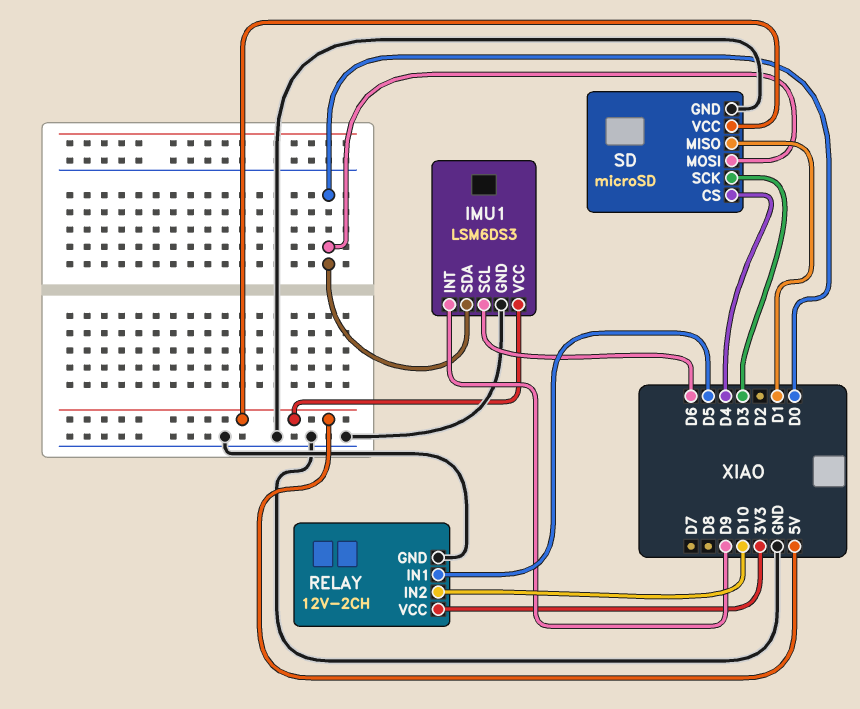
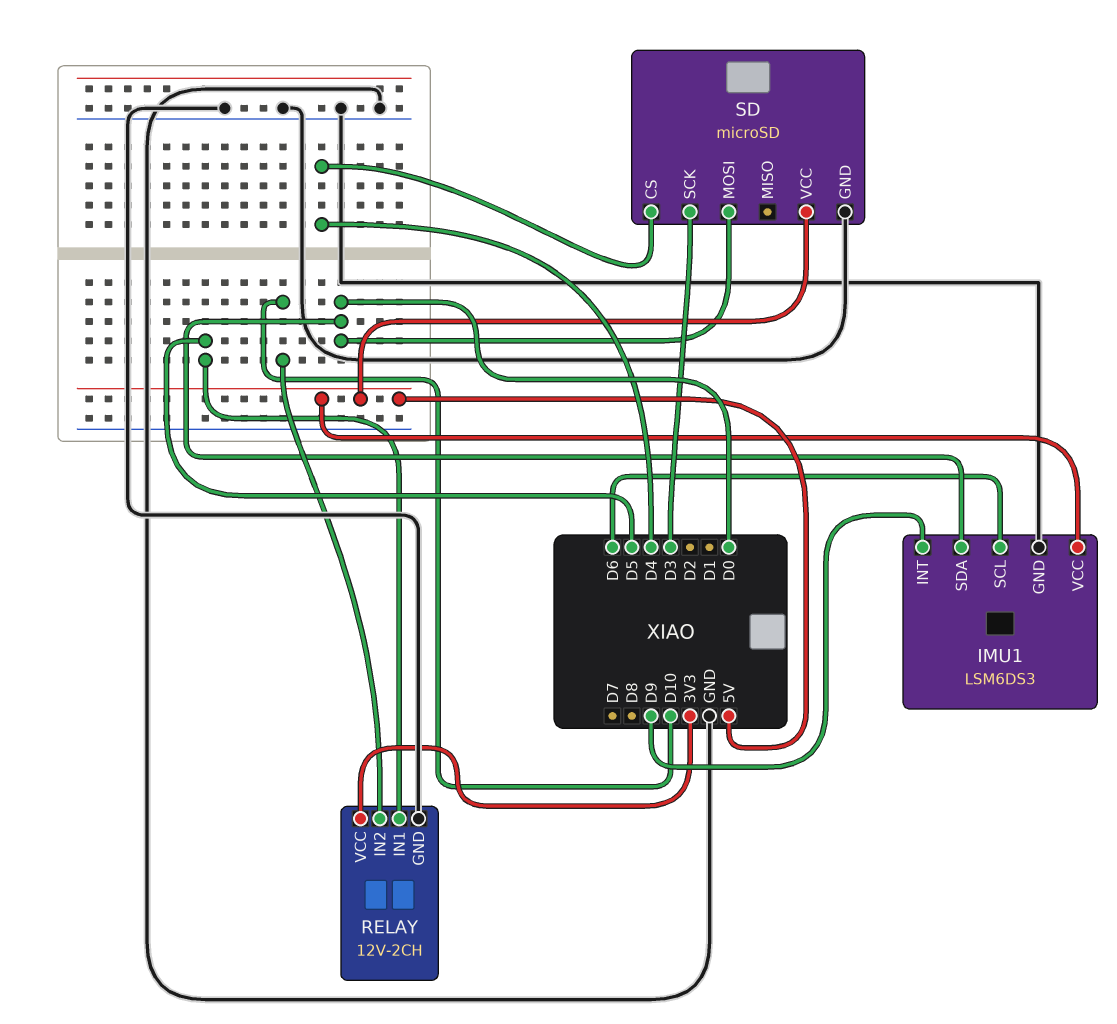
SD pin MISO: D1 -> none

